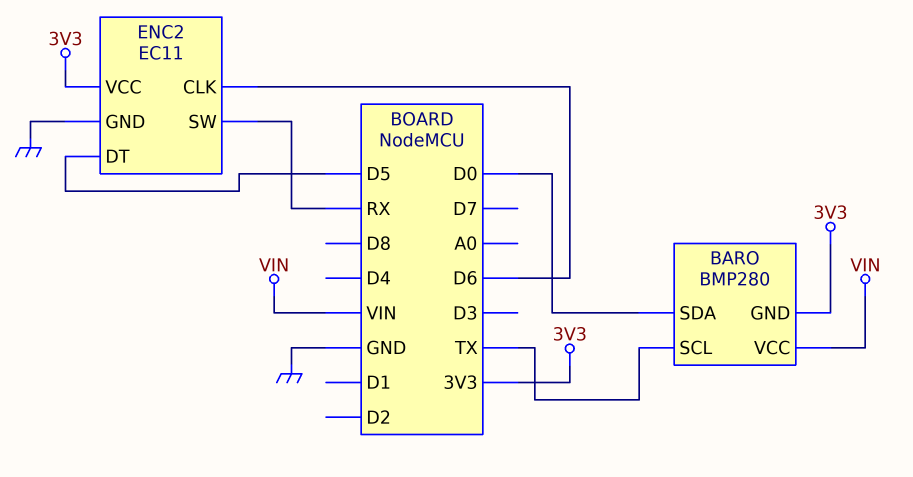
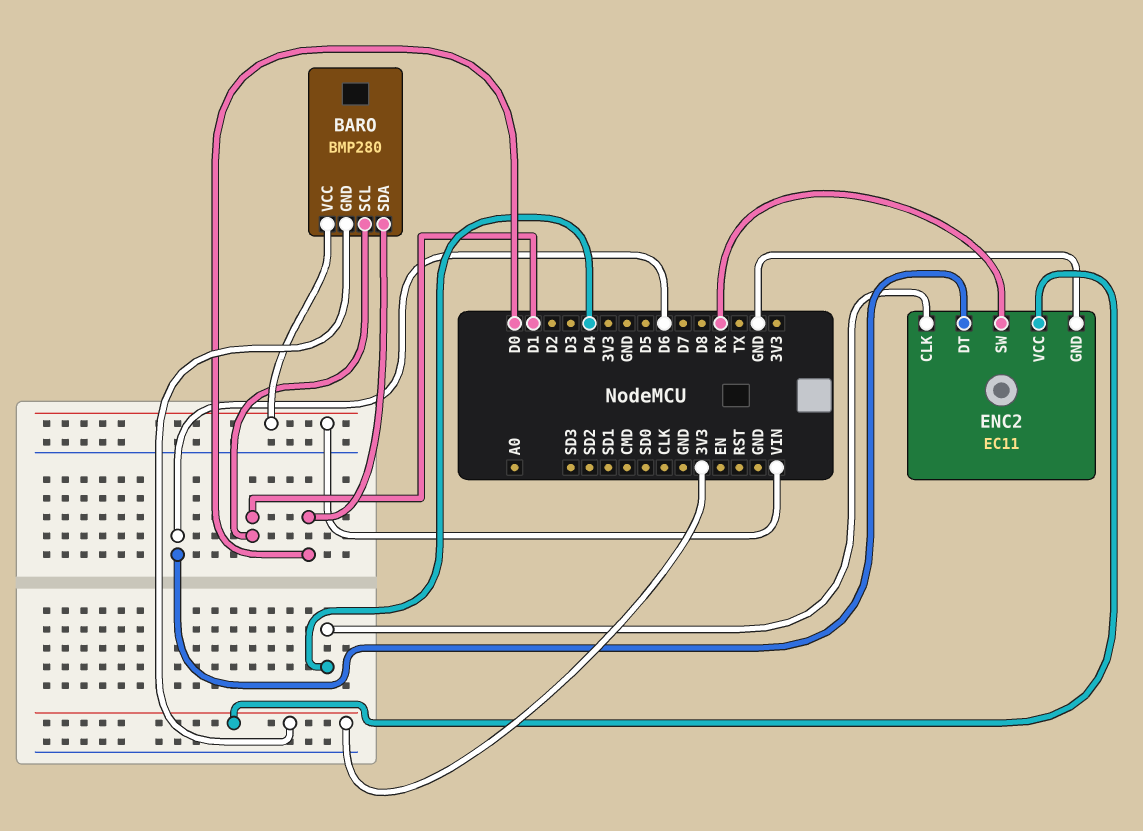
BARO pin SCL: TX -> D1
ENC2 pin CLK: D6 -> D4
ENC2 pin DT: D5 -> D6

